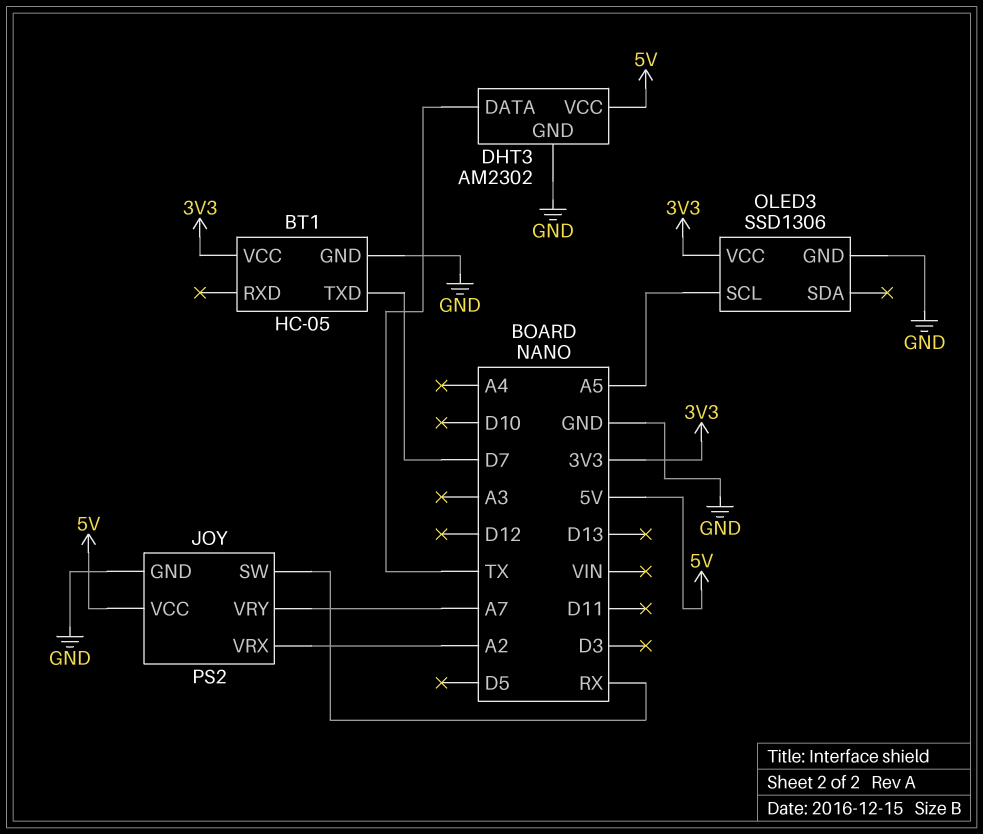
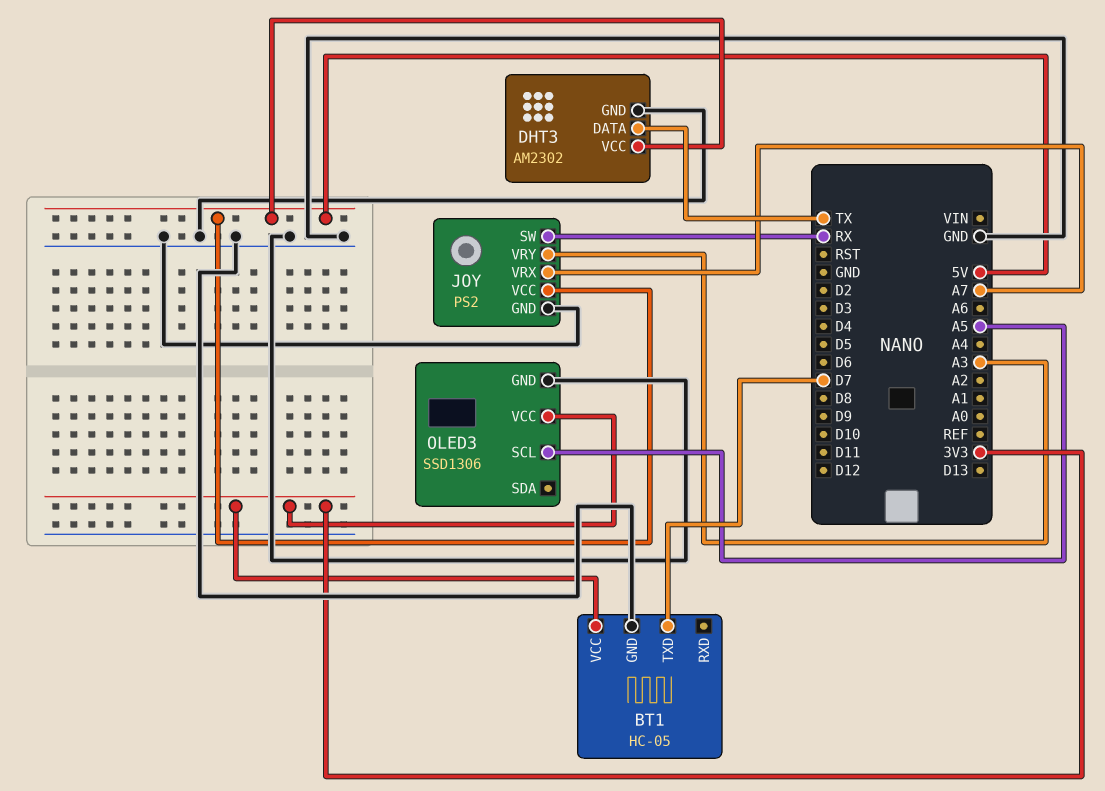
JOY pin VRX: A2 -> A7
JOY pin VRY: A7 -> A3

